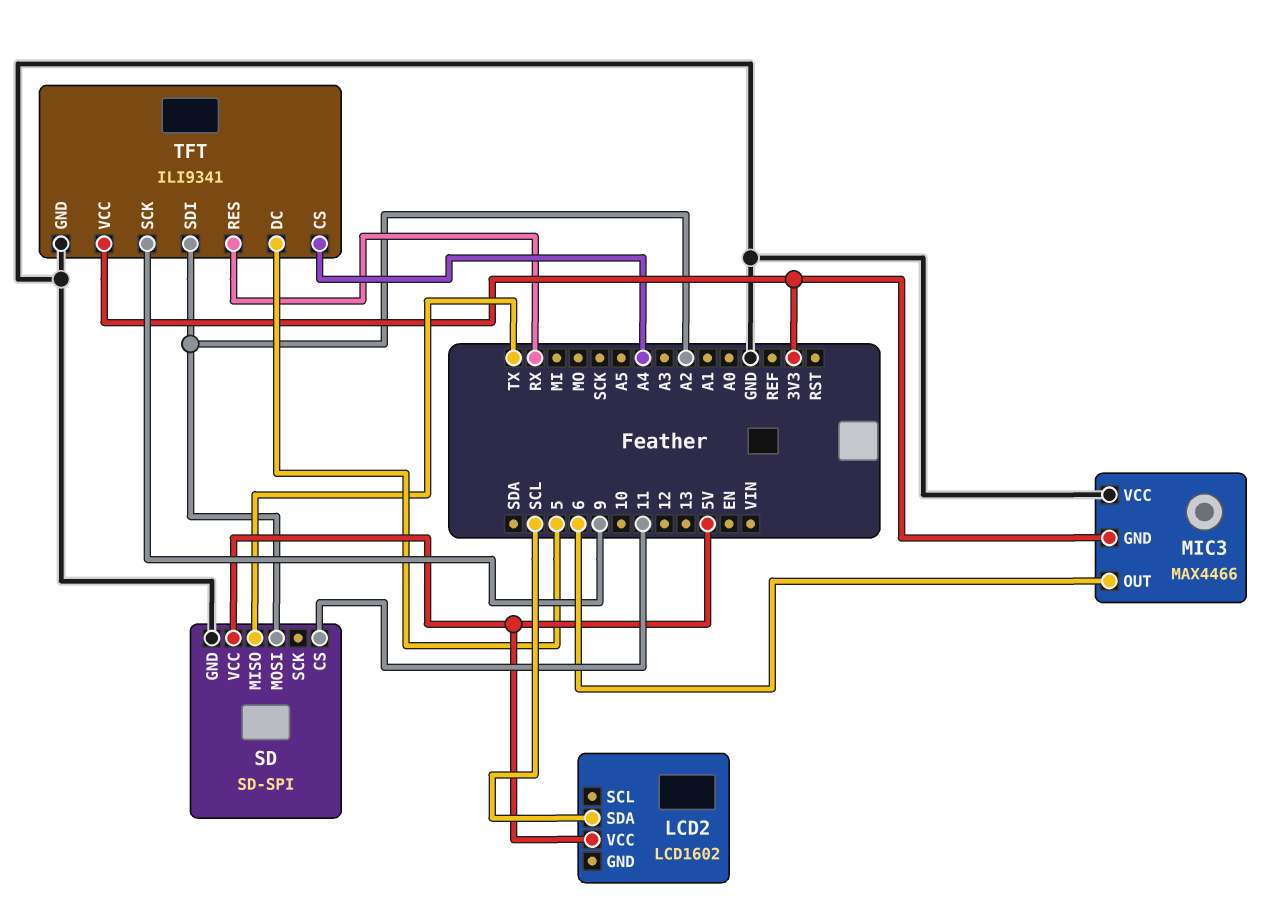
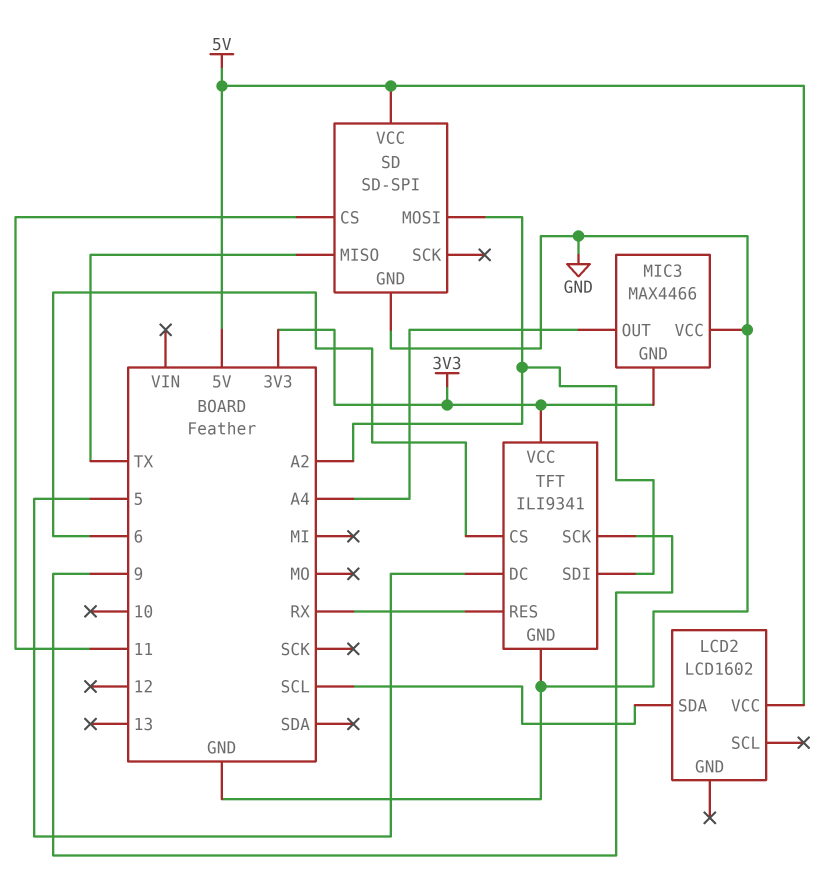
MIC3 pin OUT: 6 -> A4
TFT pin CS: A4 -> 6

